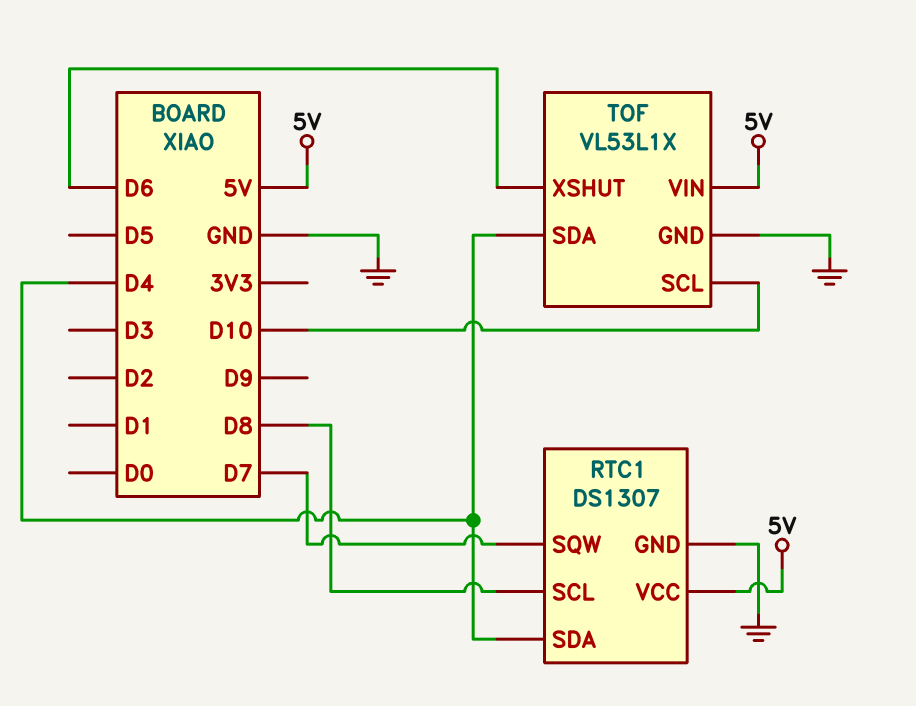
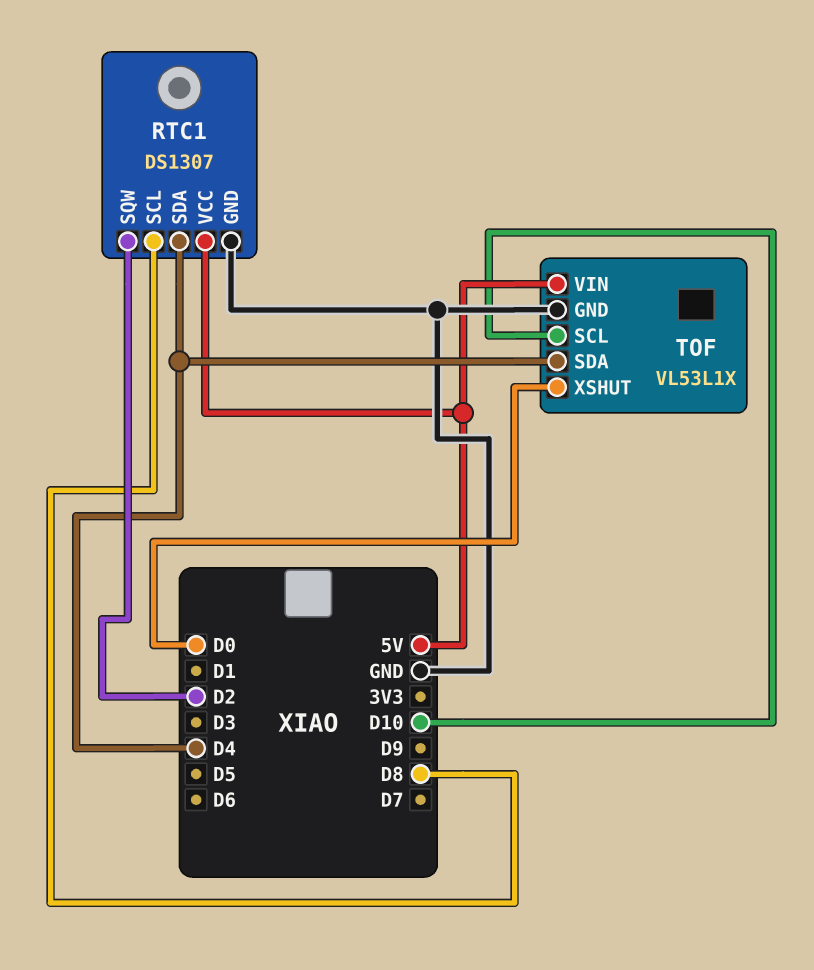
RTC1 pin SQW: D7 -> D2
TOF pin XSHUT: D6 -> D0

